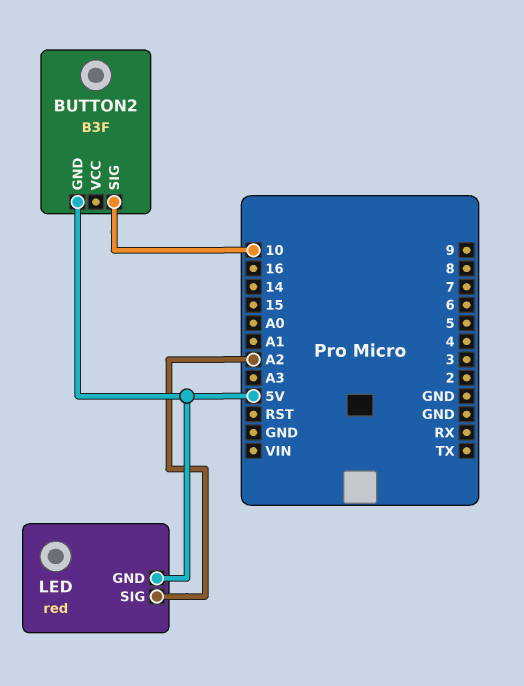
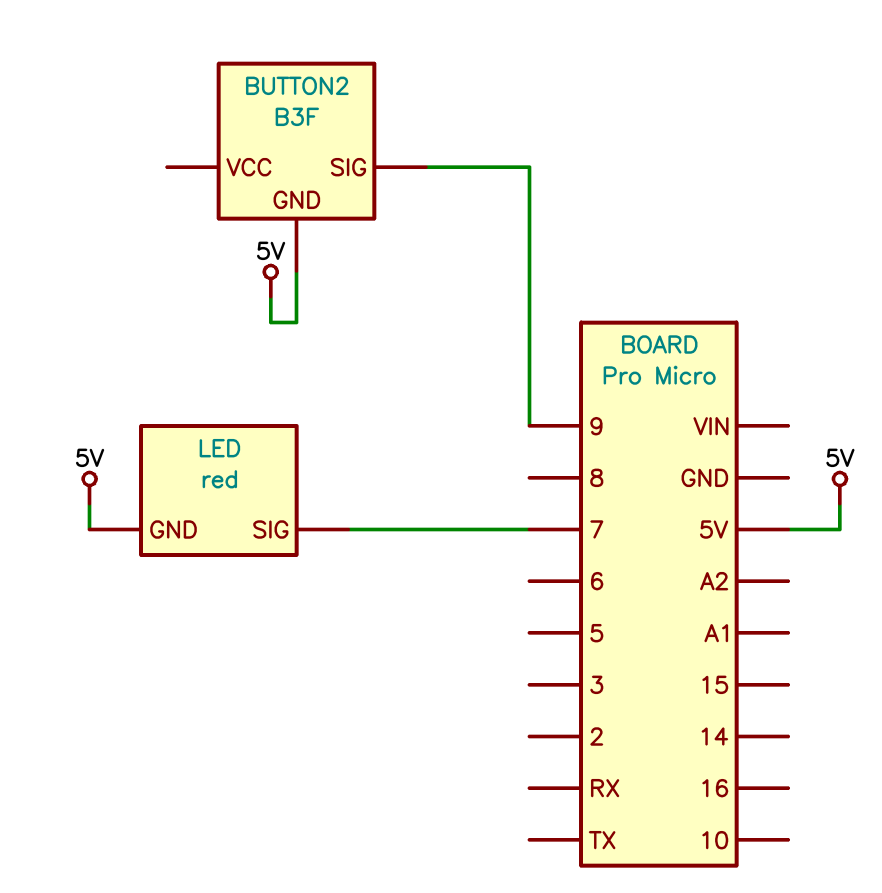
BUTTON2 pin SIG: 10 -> 9
LED pin SIG: A2 -> 7

